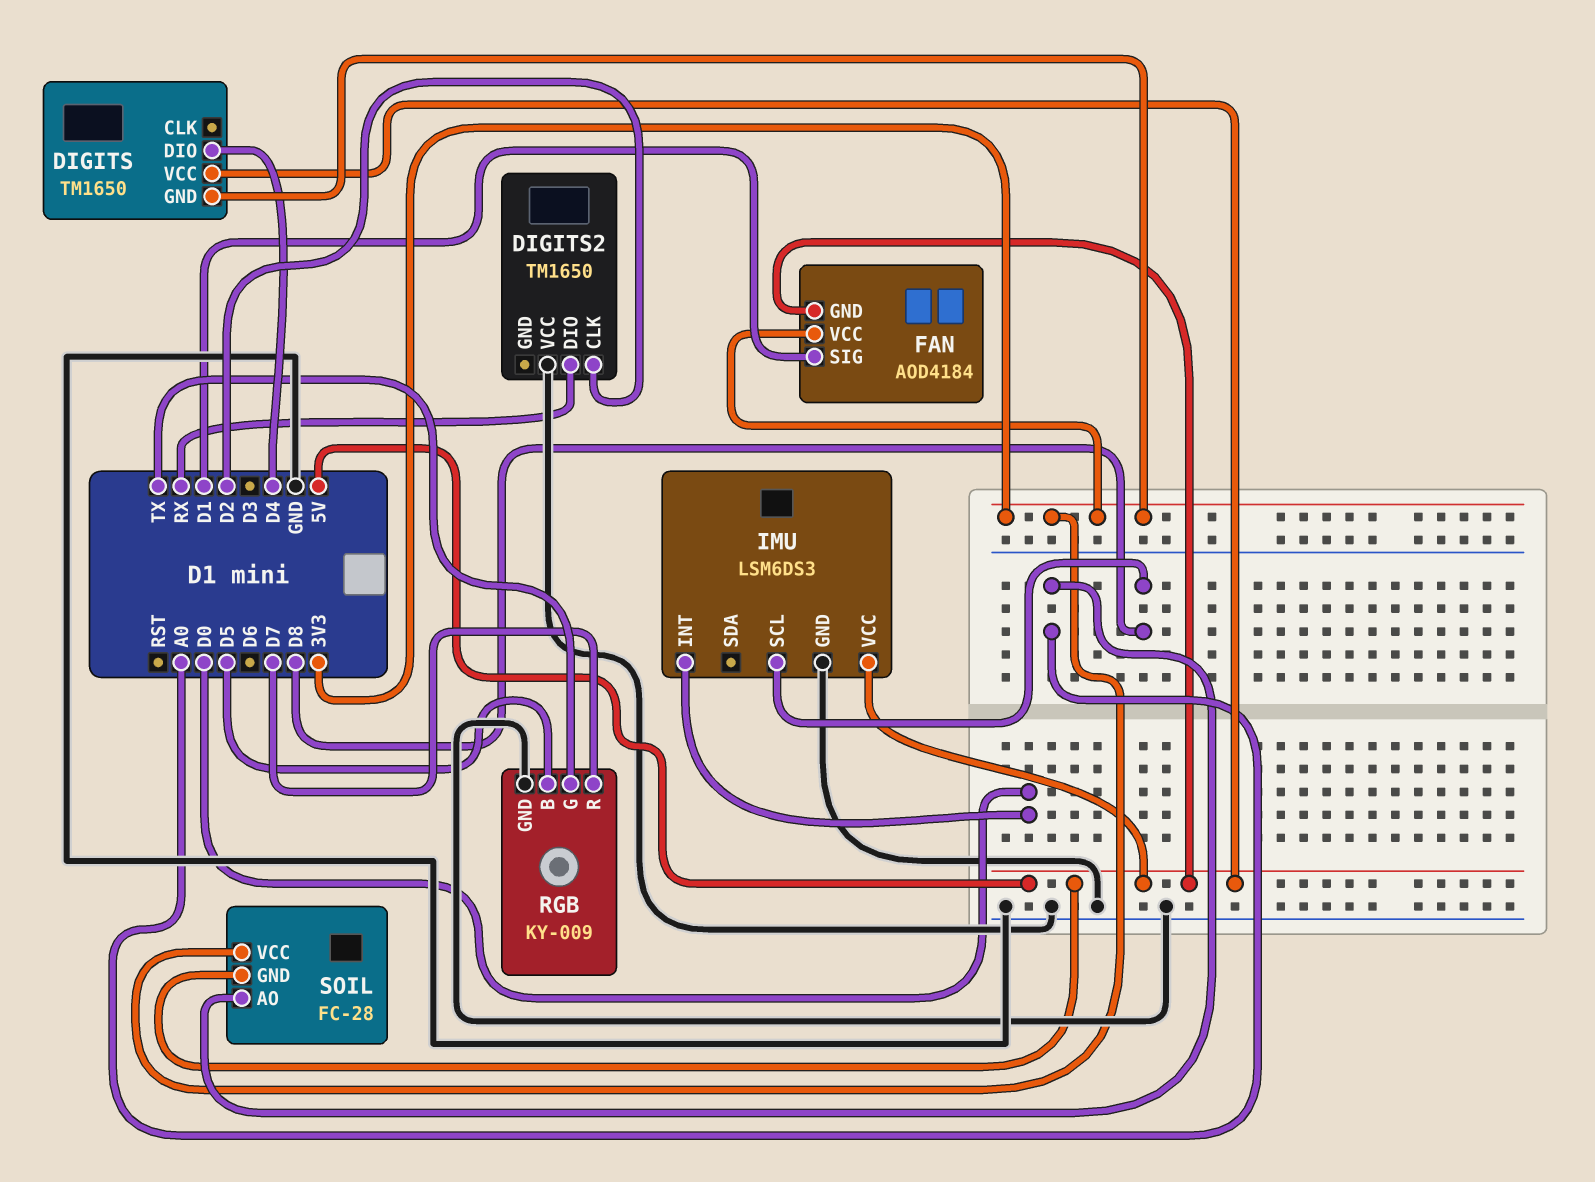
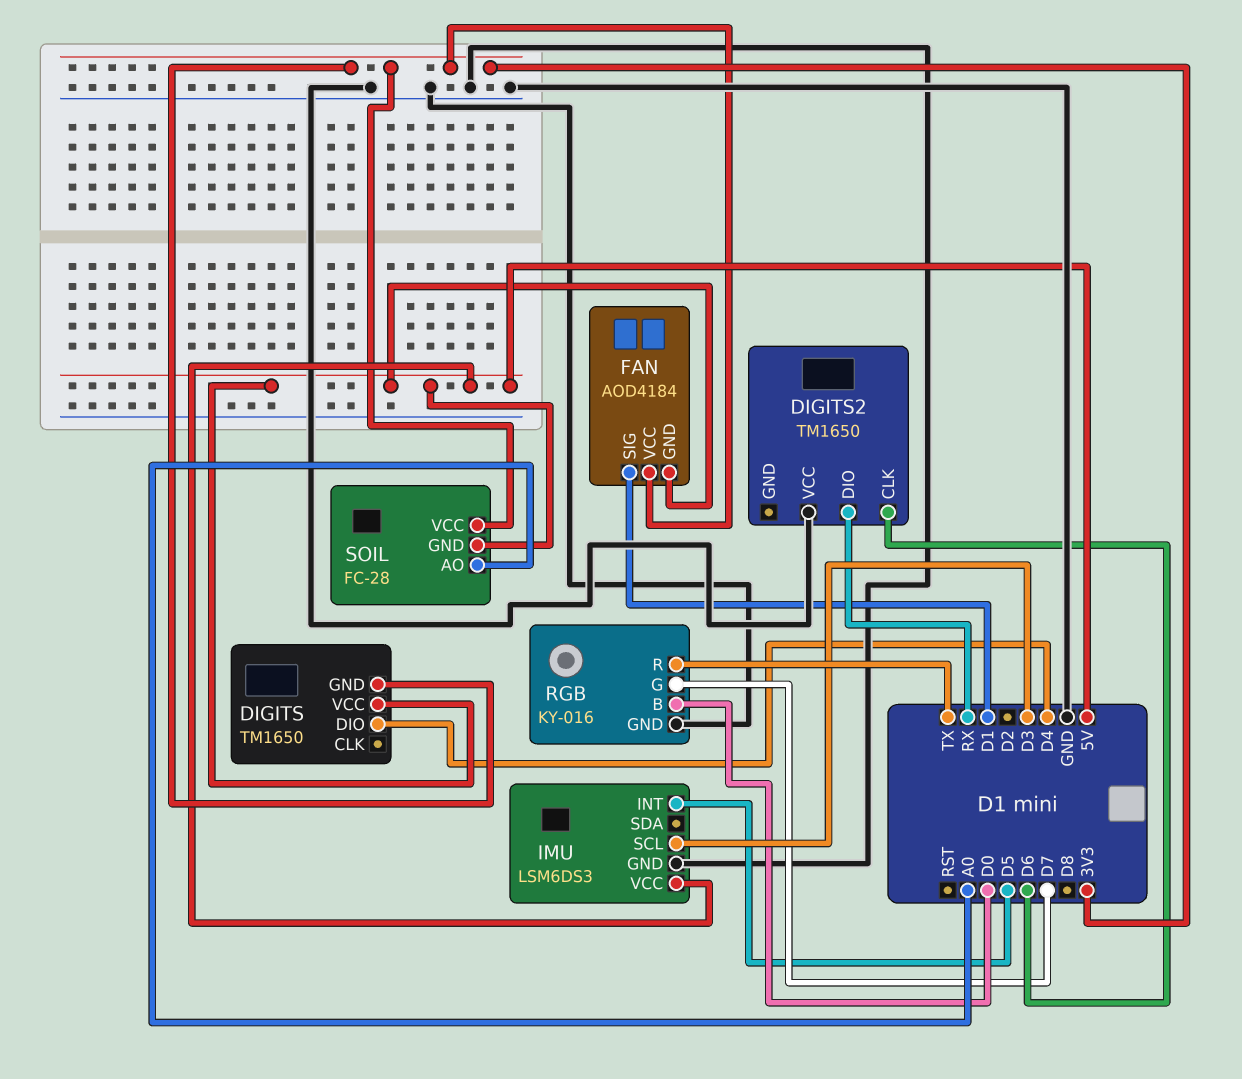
DIGITS2 pin CLK: D2 -> D6
IMU pin INT: D0 -> D5
IMU pin SCL: D8 -> D3
RGB: KY-009 -> KY-016
RGB pin B: D5 -> D0
RGB pin G: TX -> D7
RGB pin R: D7 -> TX

